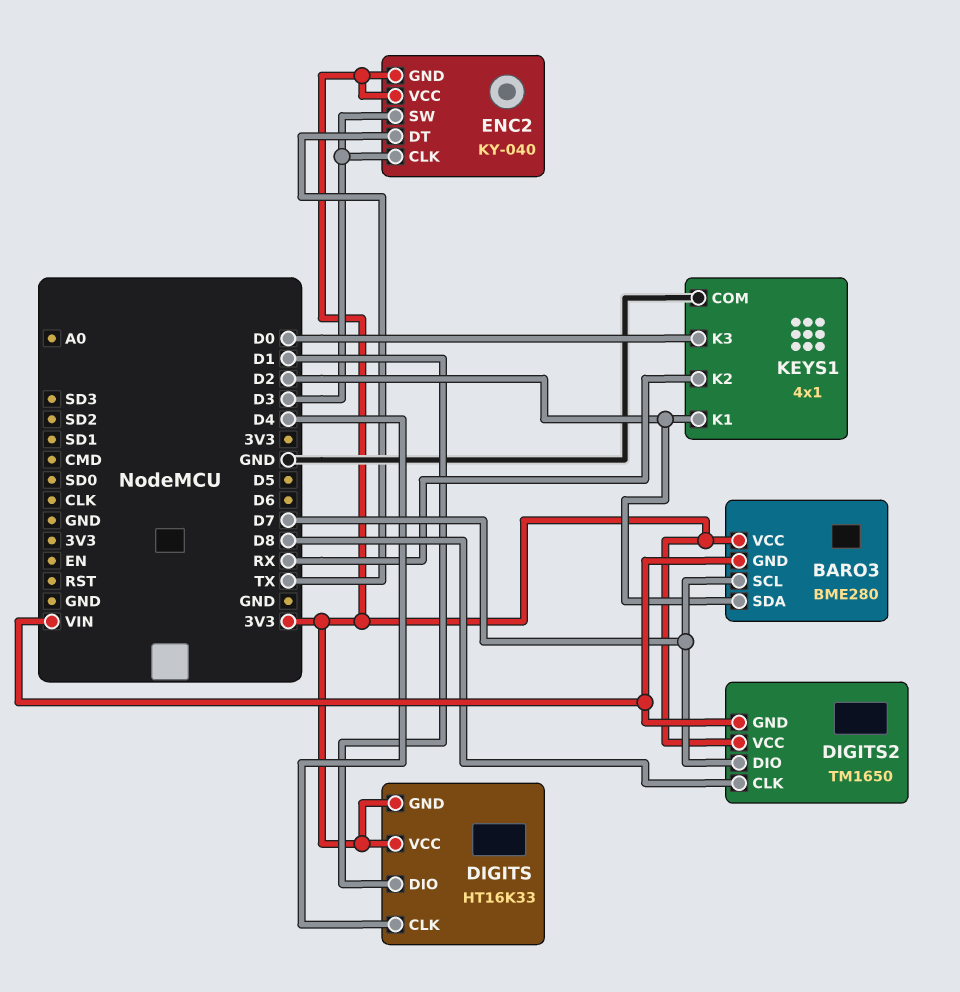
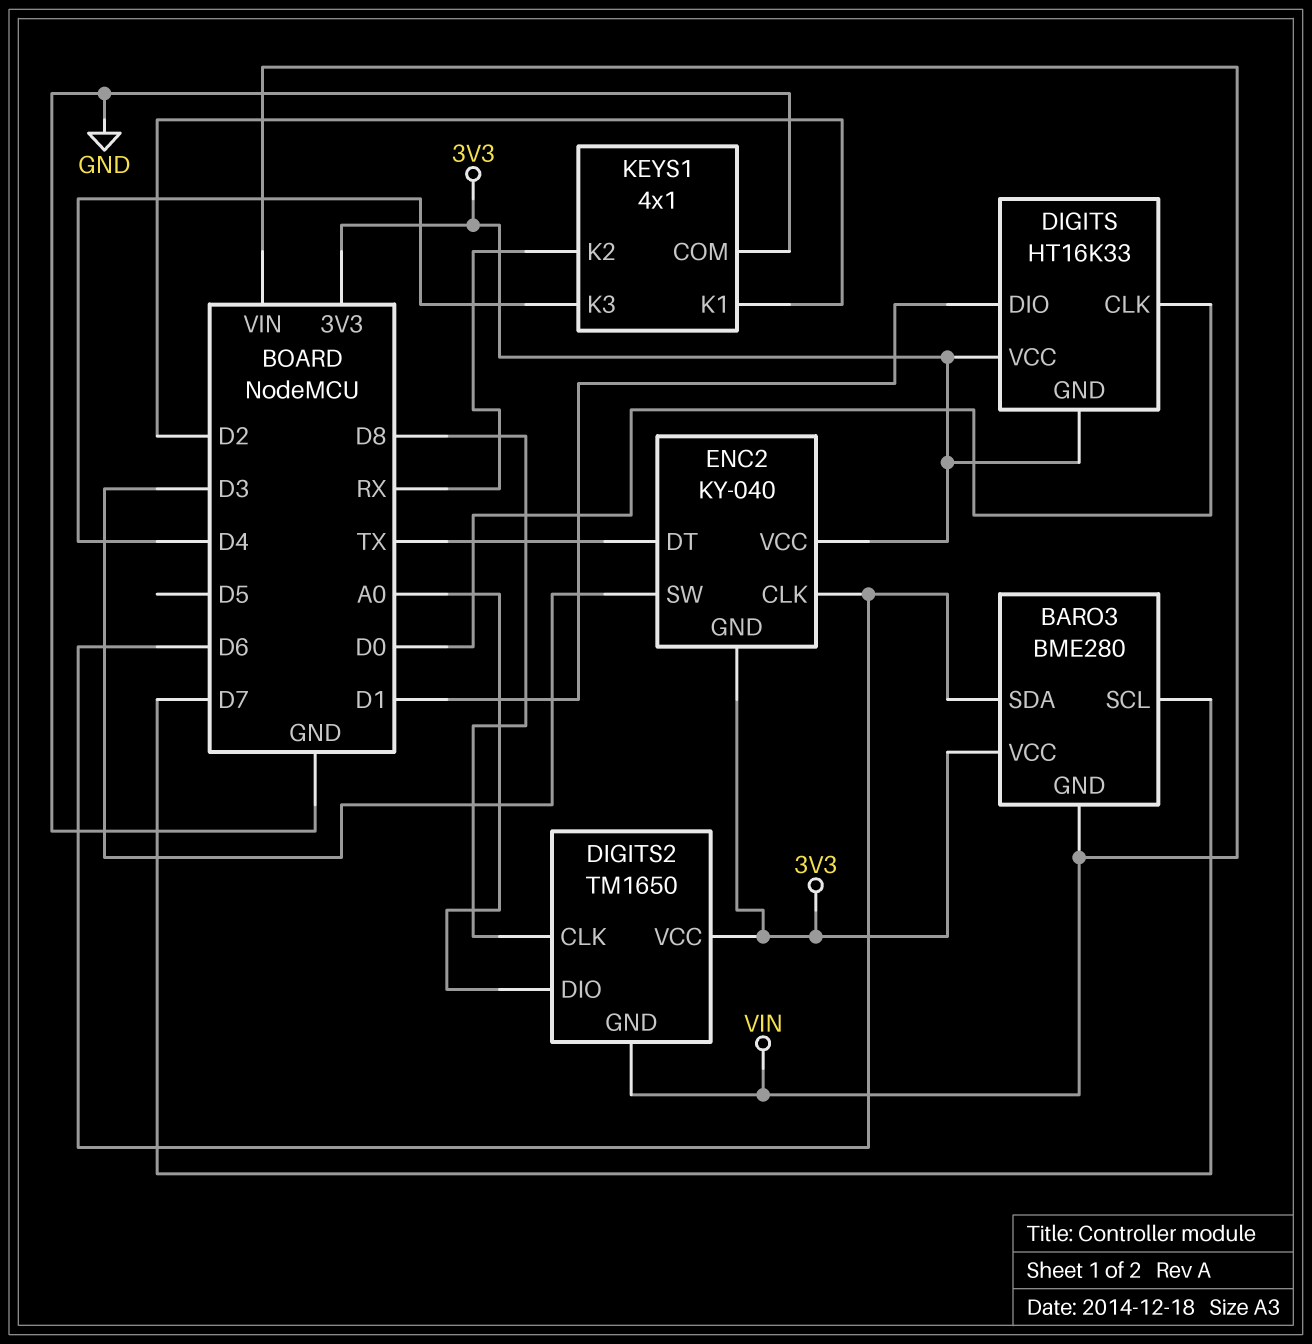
BARO3 pin SDA: D2 -> D6
DIGITS pin CLK: D4 -> D0
DIGITS2 pin DIO: D7 -> A0
ENC2 pin CLK: D3 -> D6
KEYS1 pin K3: D0 -> D4

